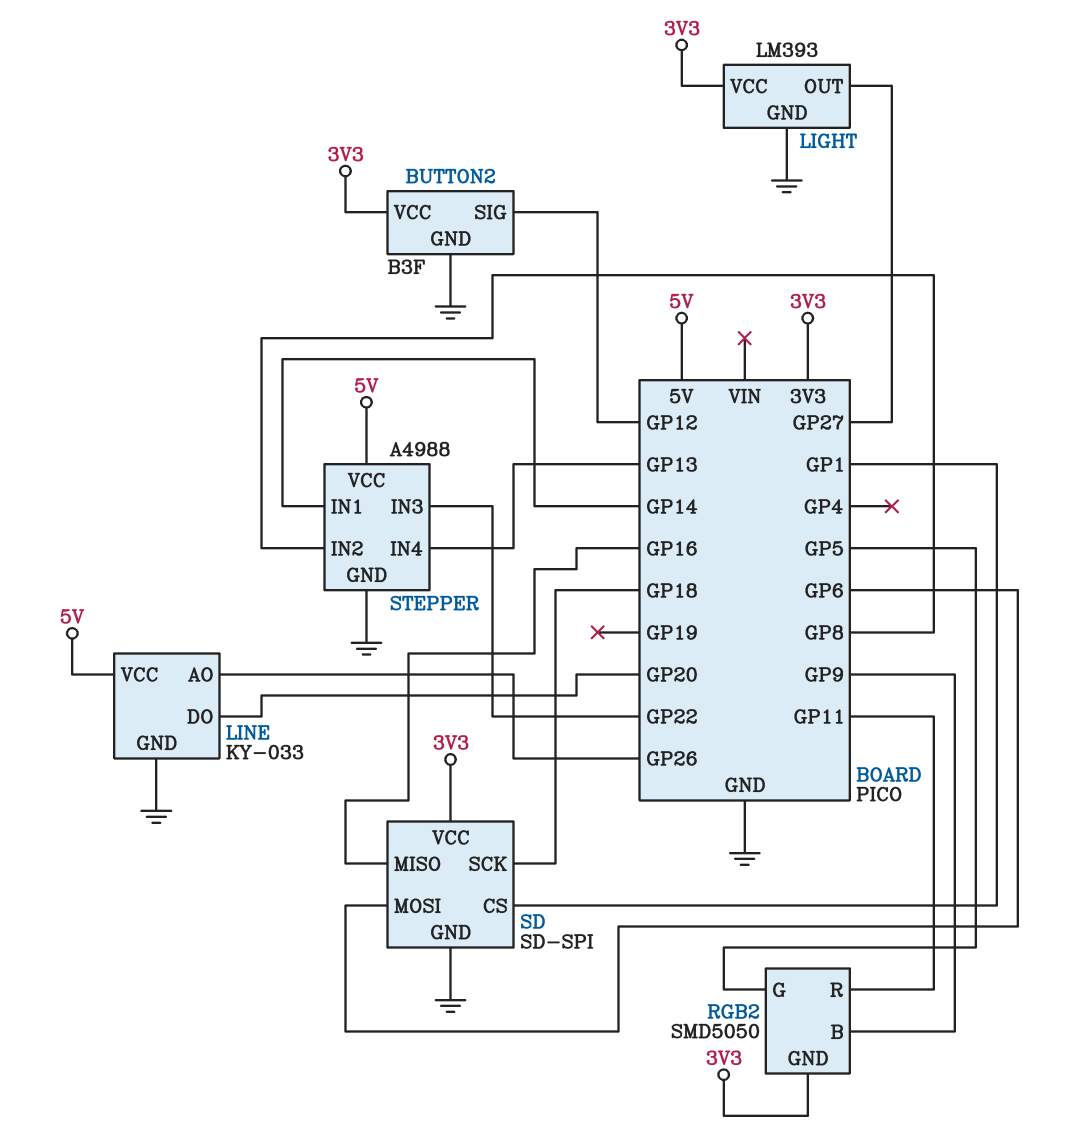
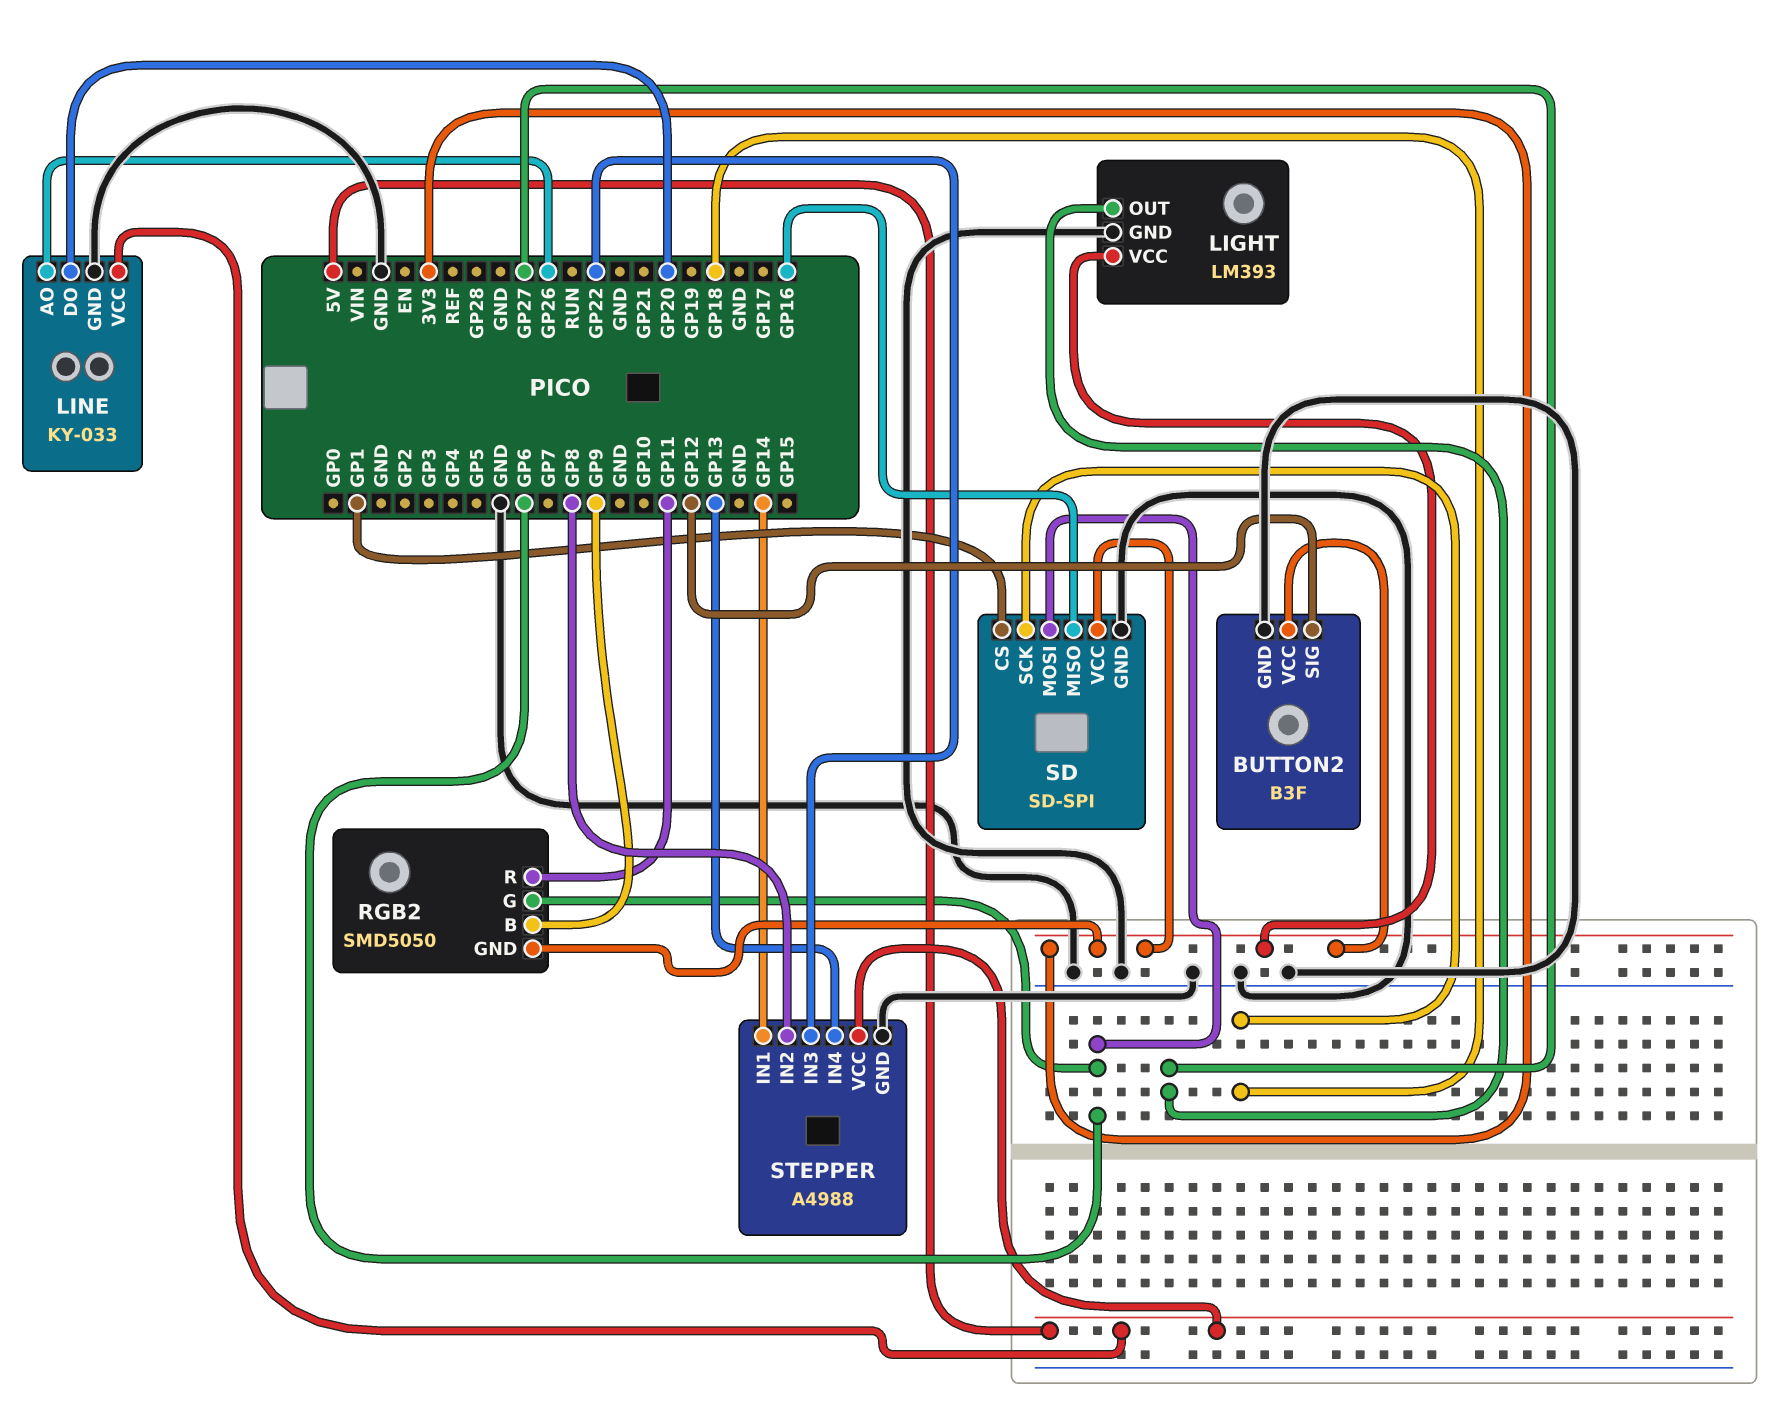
RGB2 pin G: GP5 -> GP6

